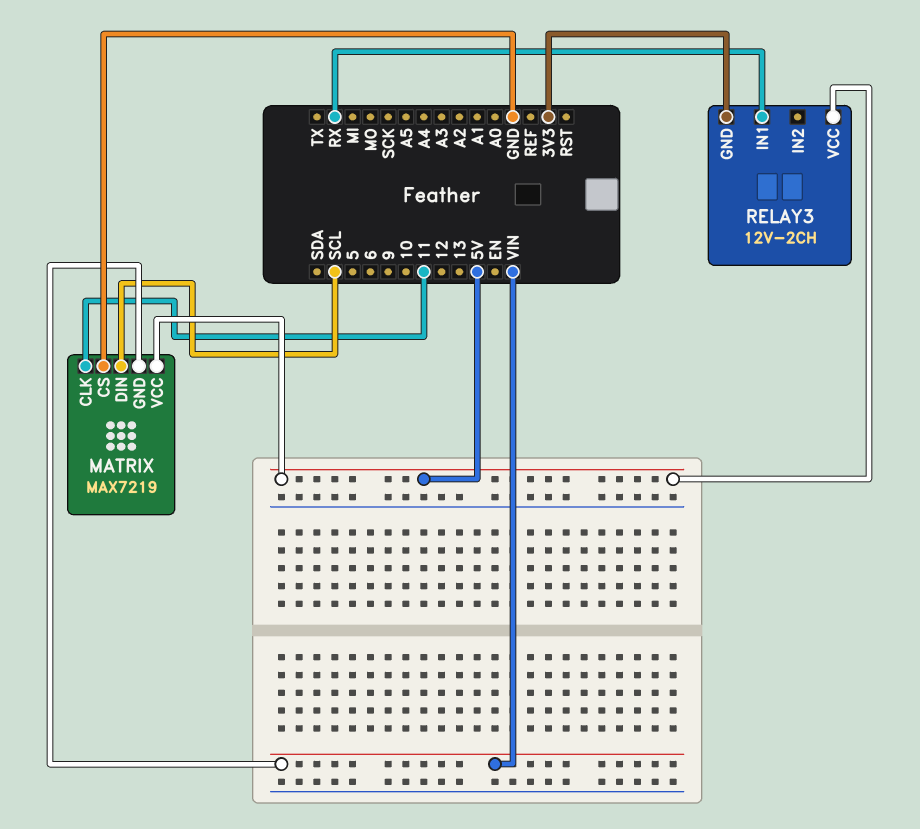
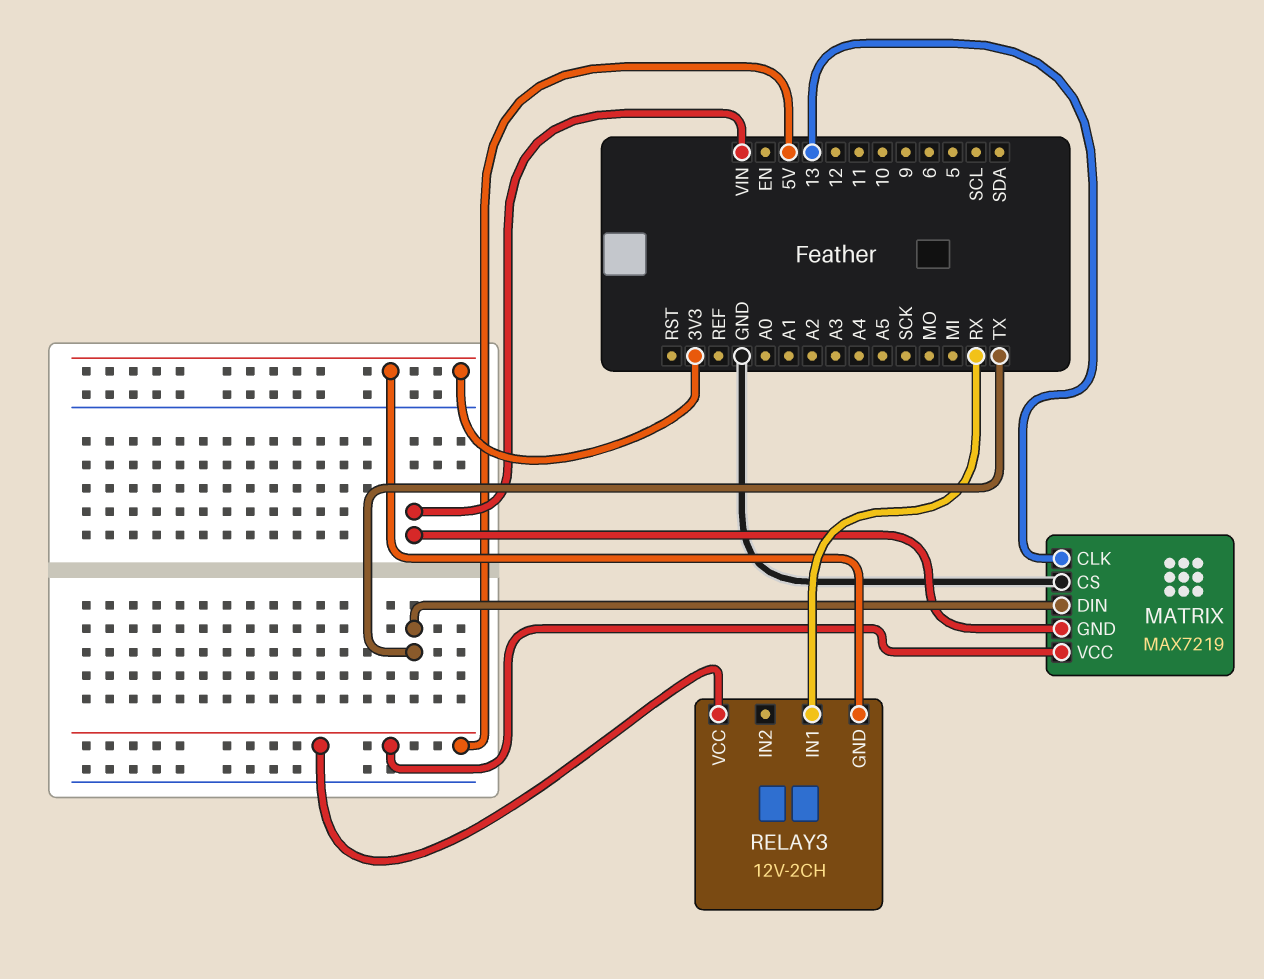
MATRIX pin CLK: 11 -> 13
MATRIX pin DIN: SCL -> TX

